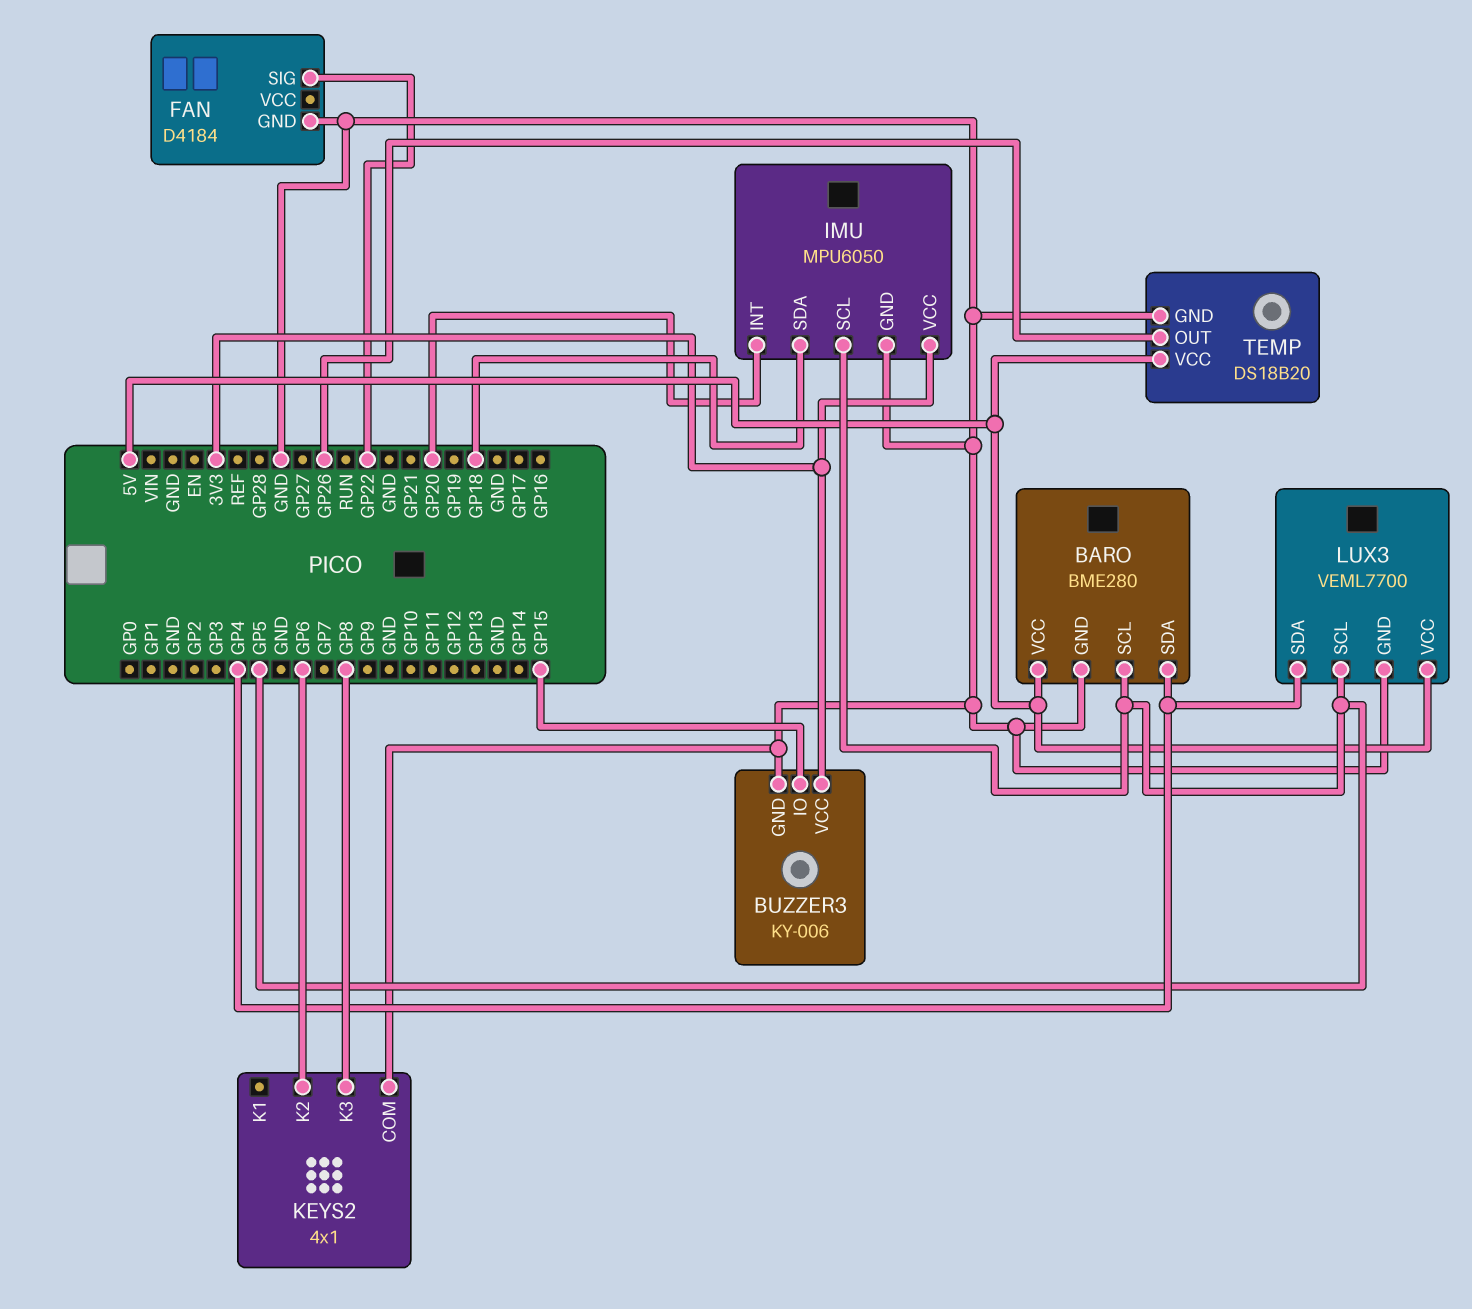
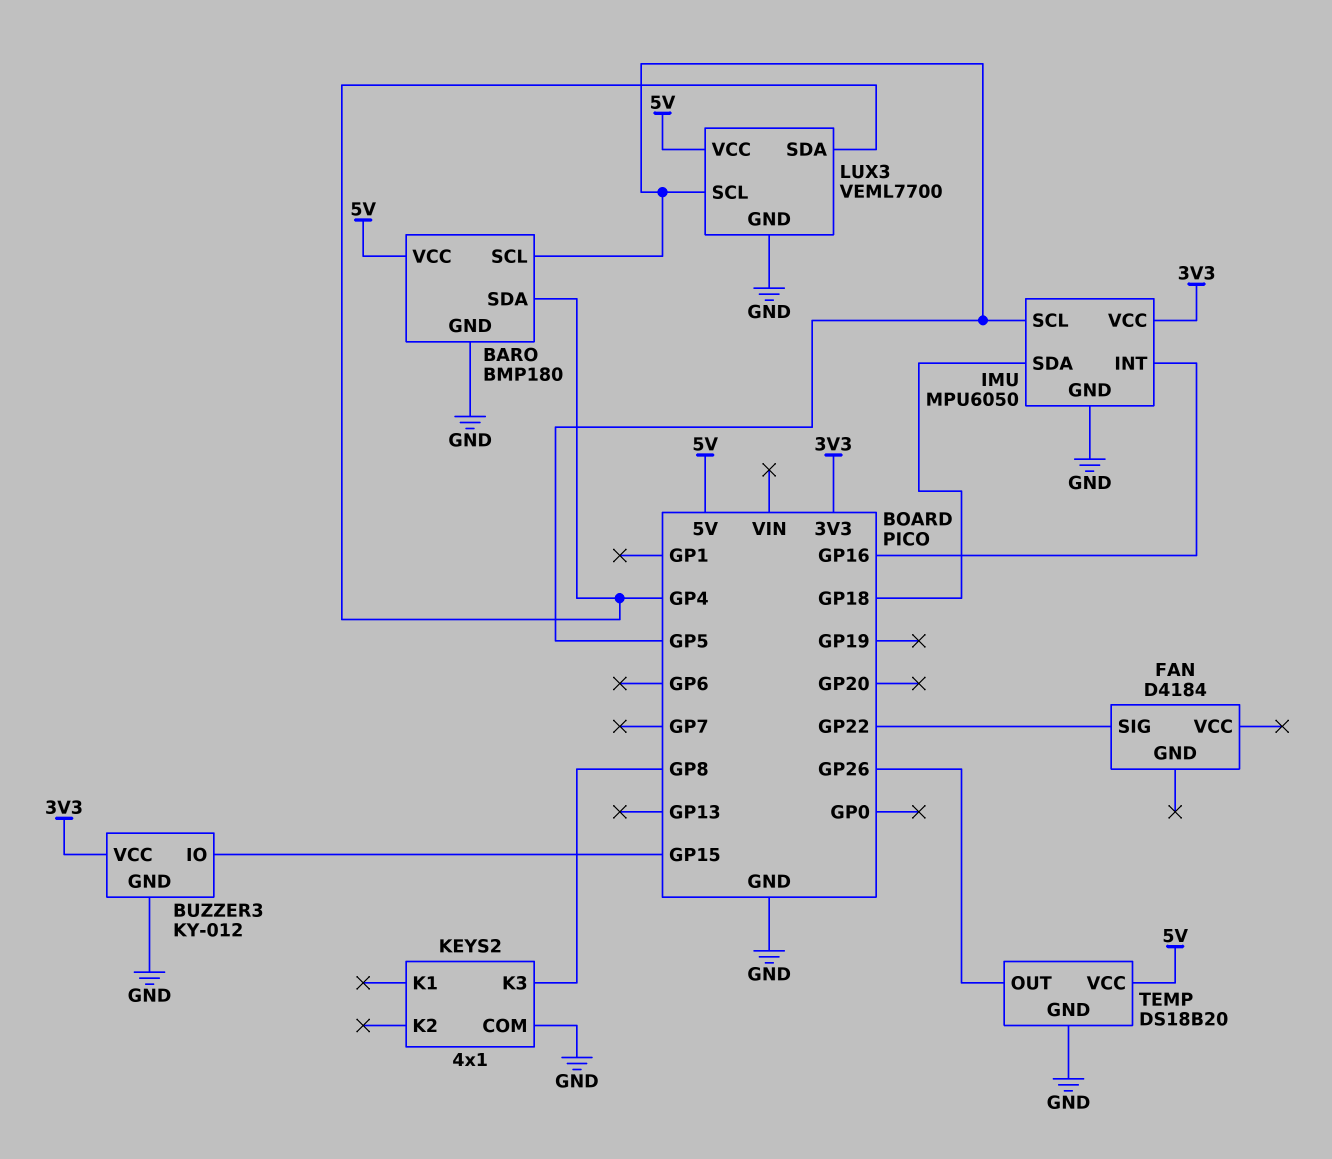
BARO: BME280 -> BMP180
BUZZER3: KY-006 -> KY-012
FAN pin GND: GND -> none
IMU pin INT: GP20 -> GP16
KEYS2 pin K2: GP6 -> none

